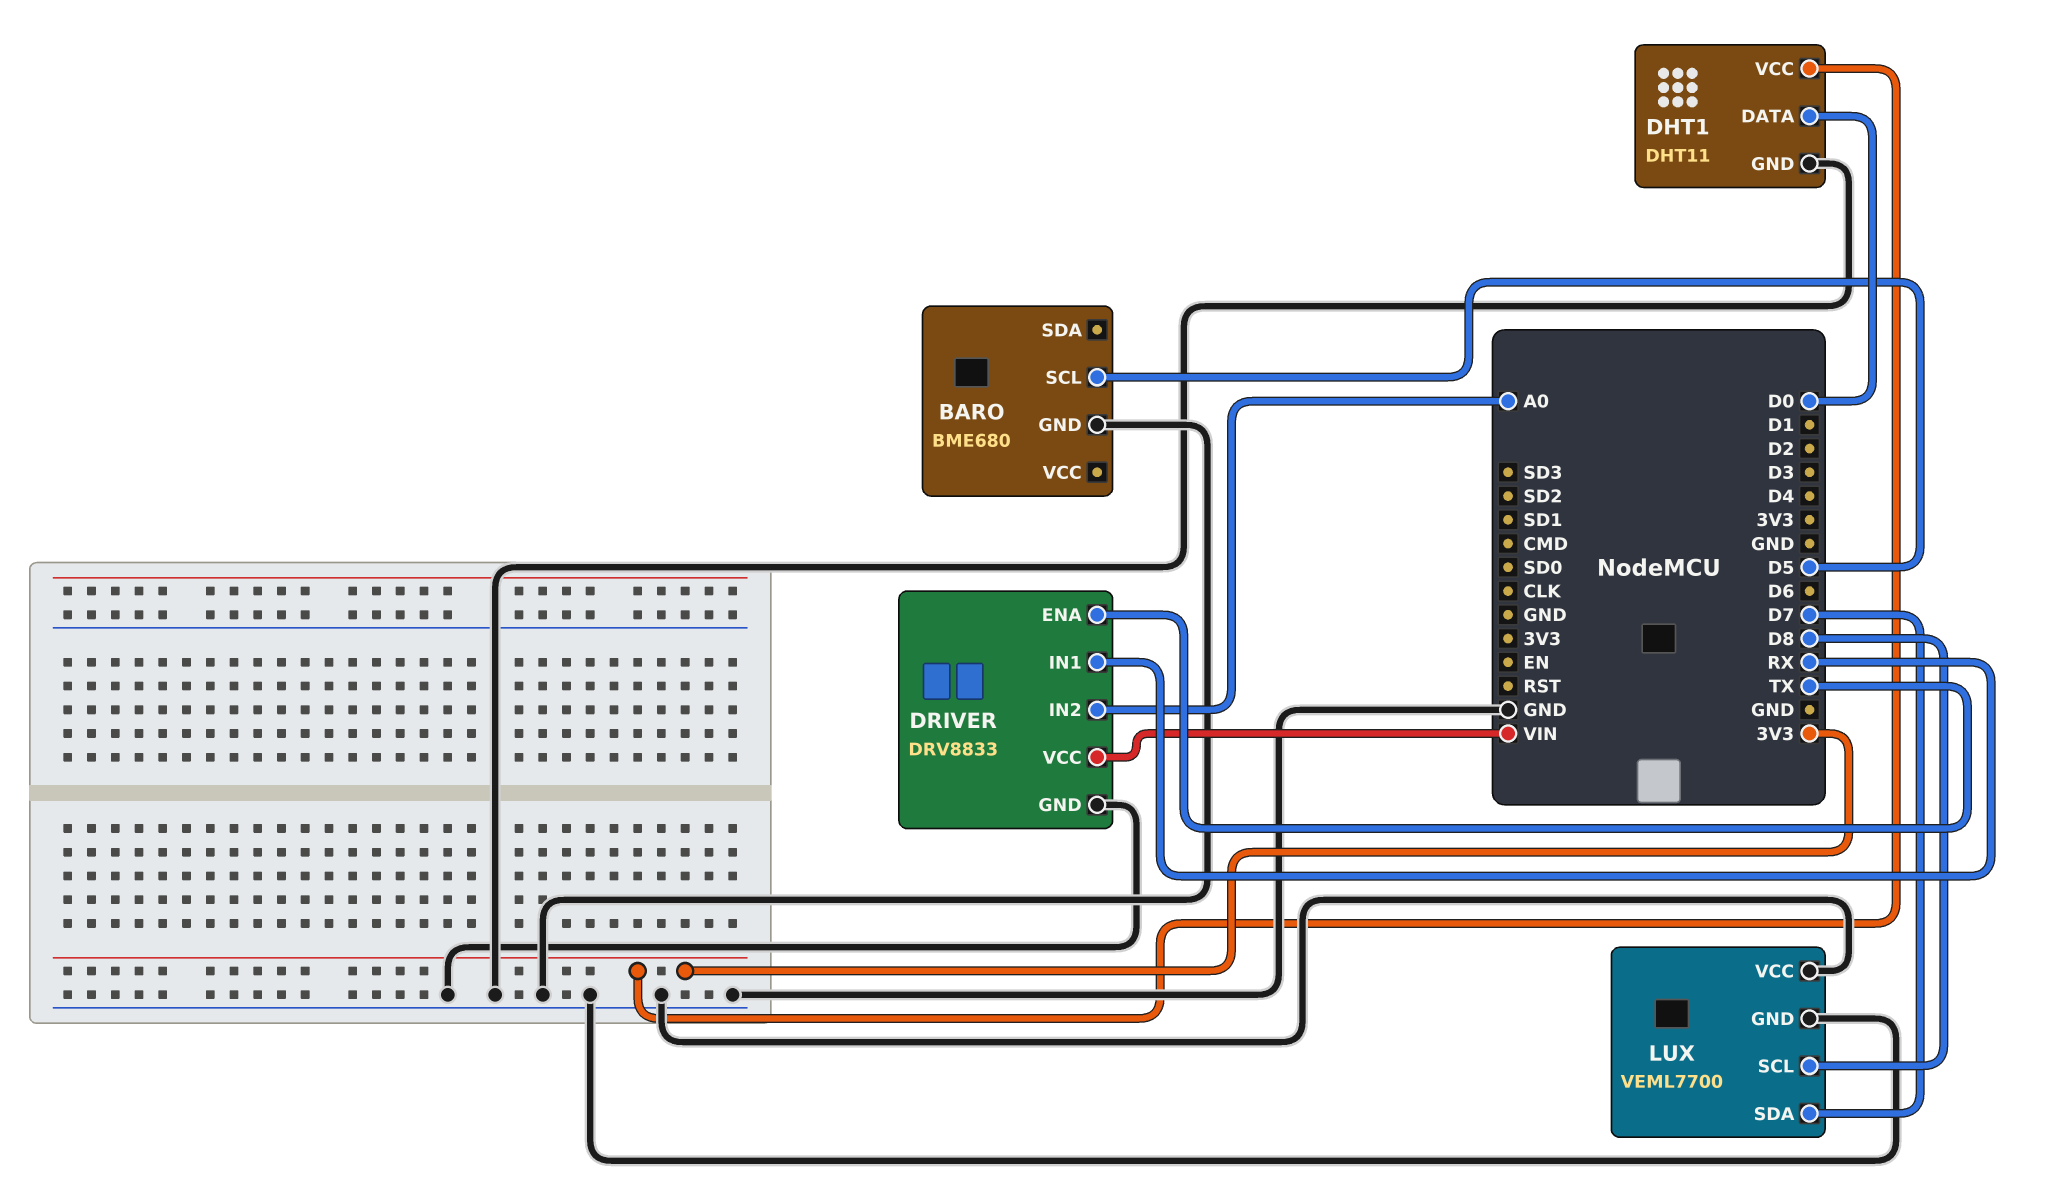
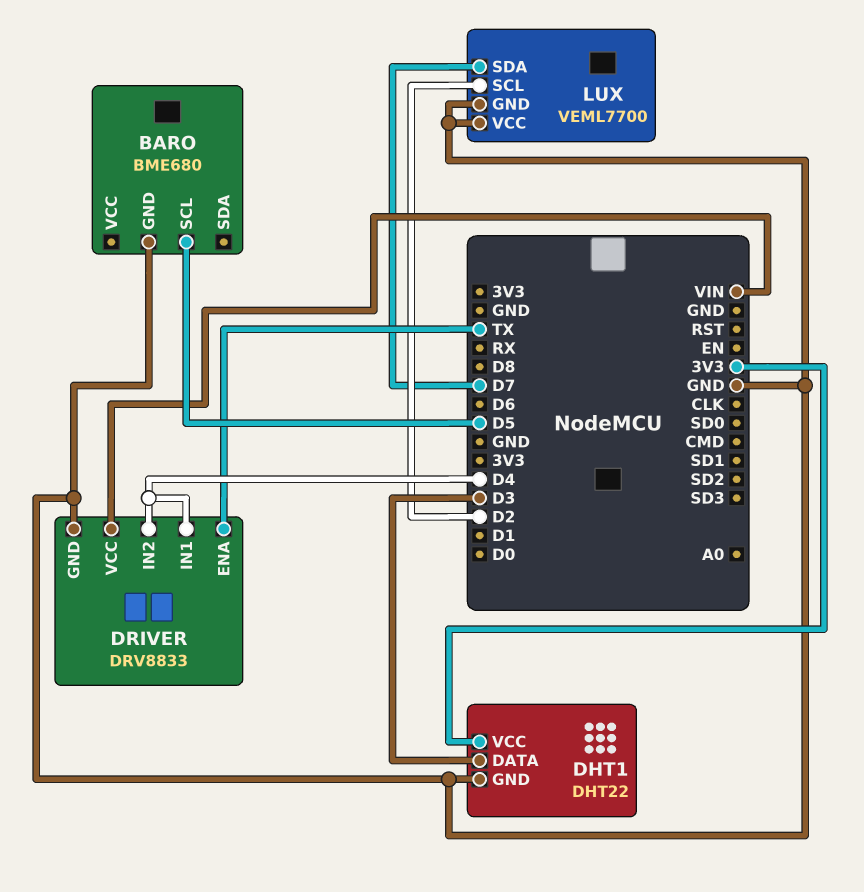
DHT1: DHT11 -> DHT22
DHT1 pin DATA: D0 -> D3
DRIVER pin IN1: RX -> D4
DRIVER pin IN2: A0 -> D4
LUX pin SCL: D8 -> D2

